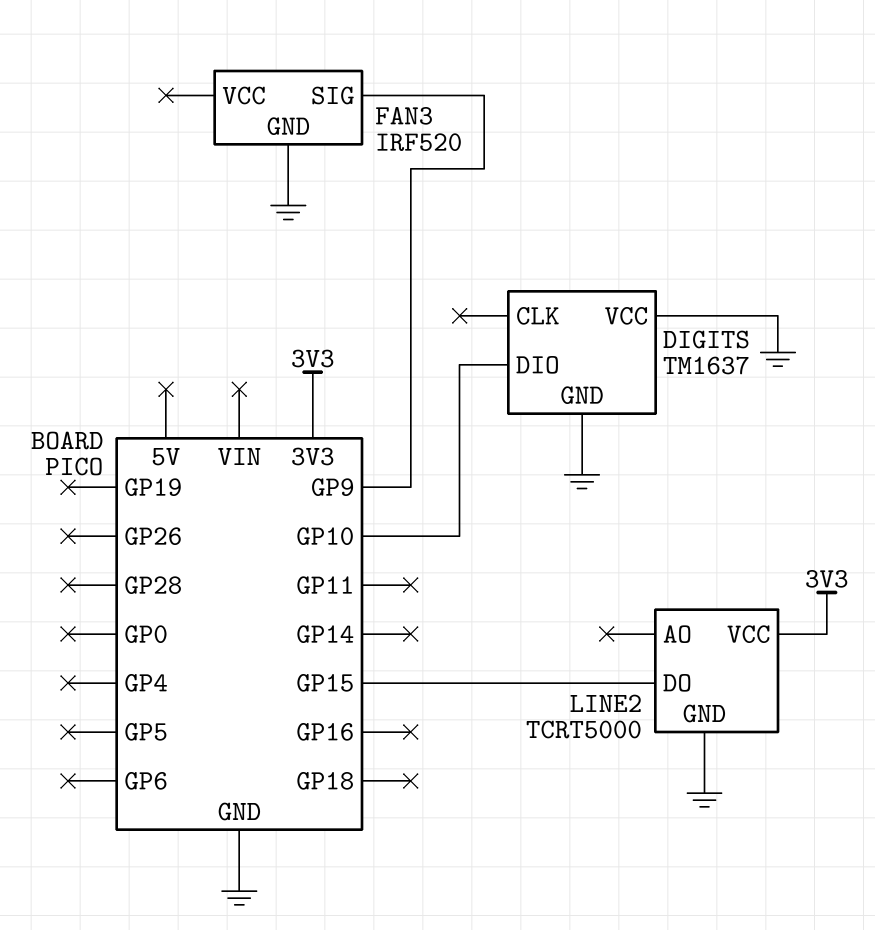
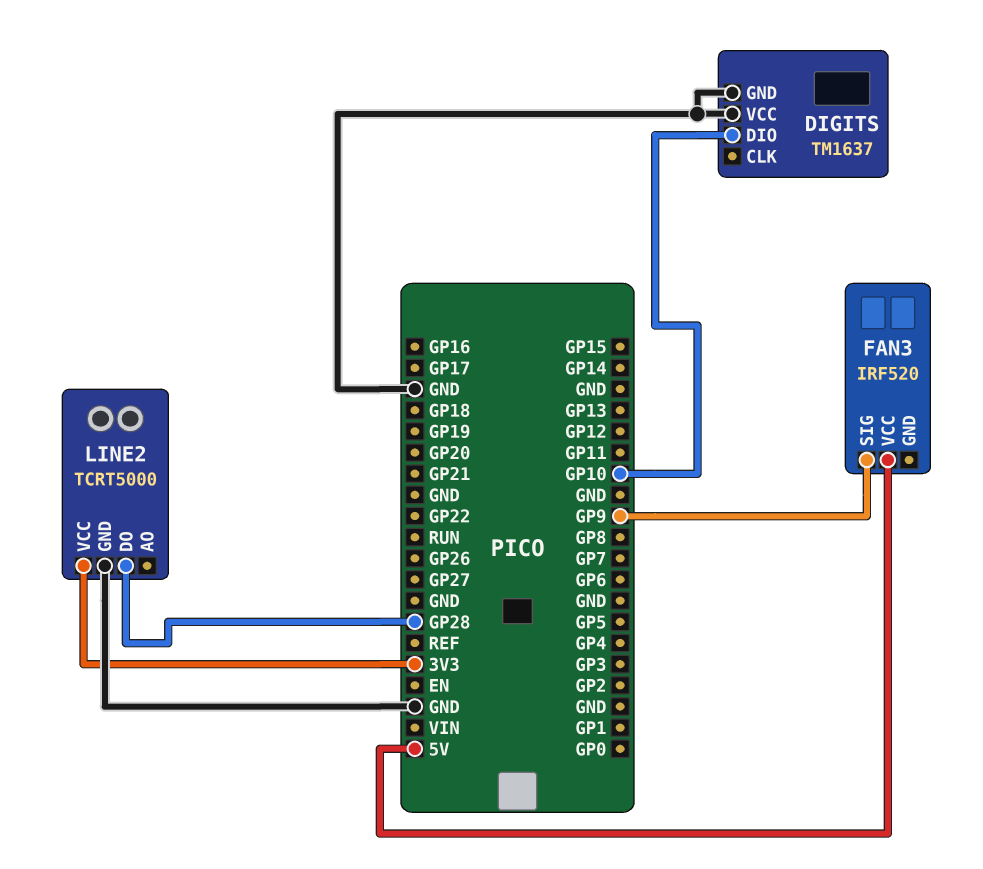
FAN3 pin GND: GND -> none
FAN3 pin VCC: none -> 5V
LINE2 pin DO: GP15 -> GP28

